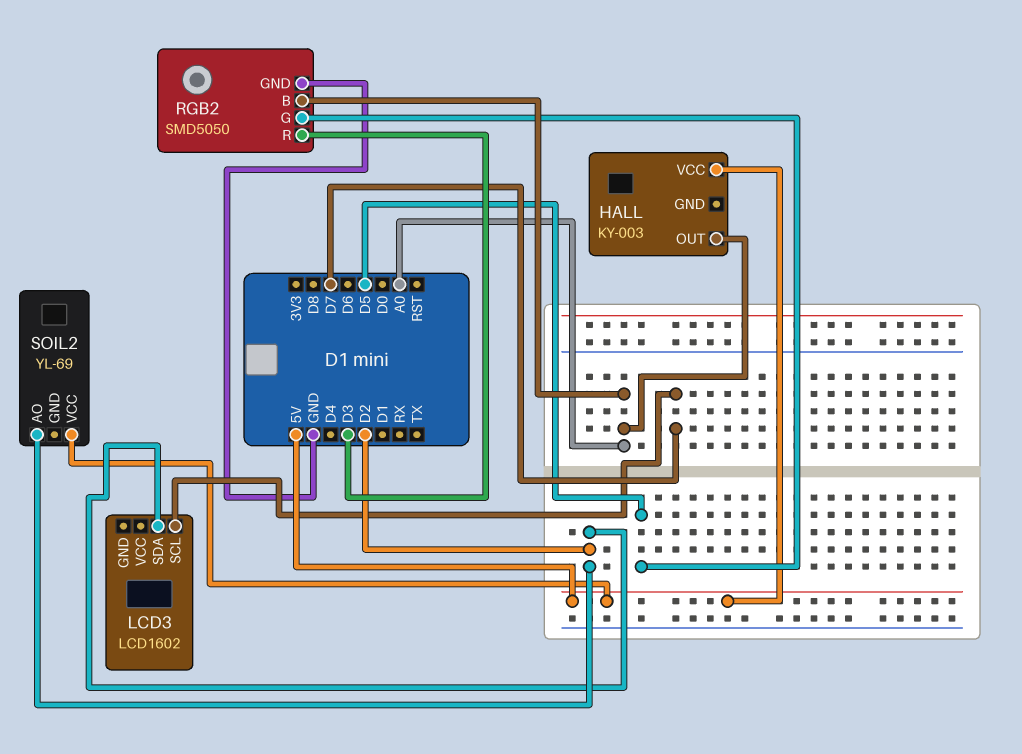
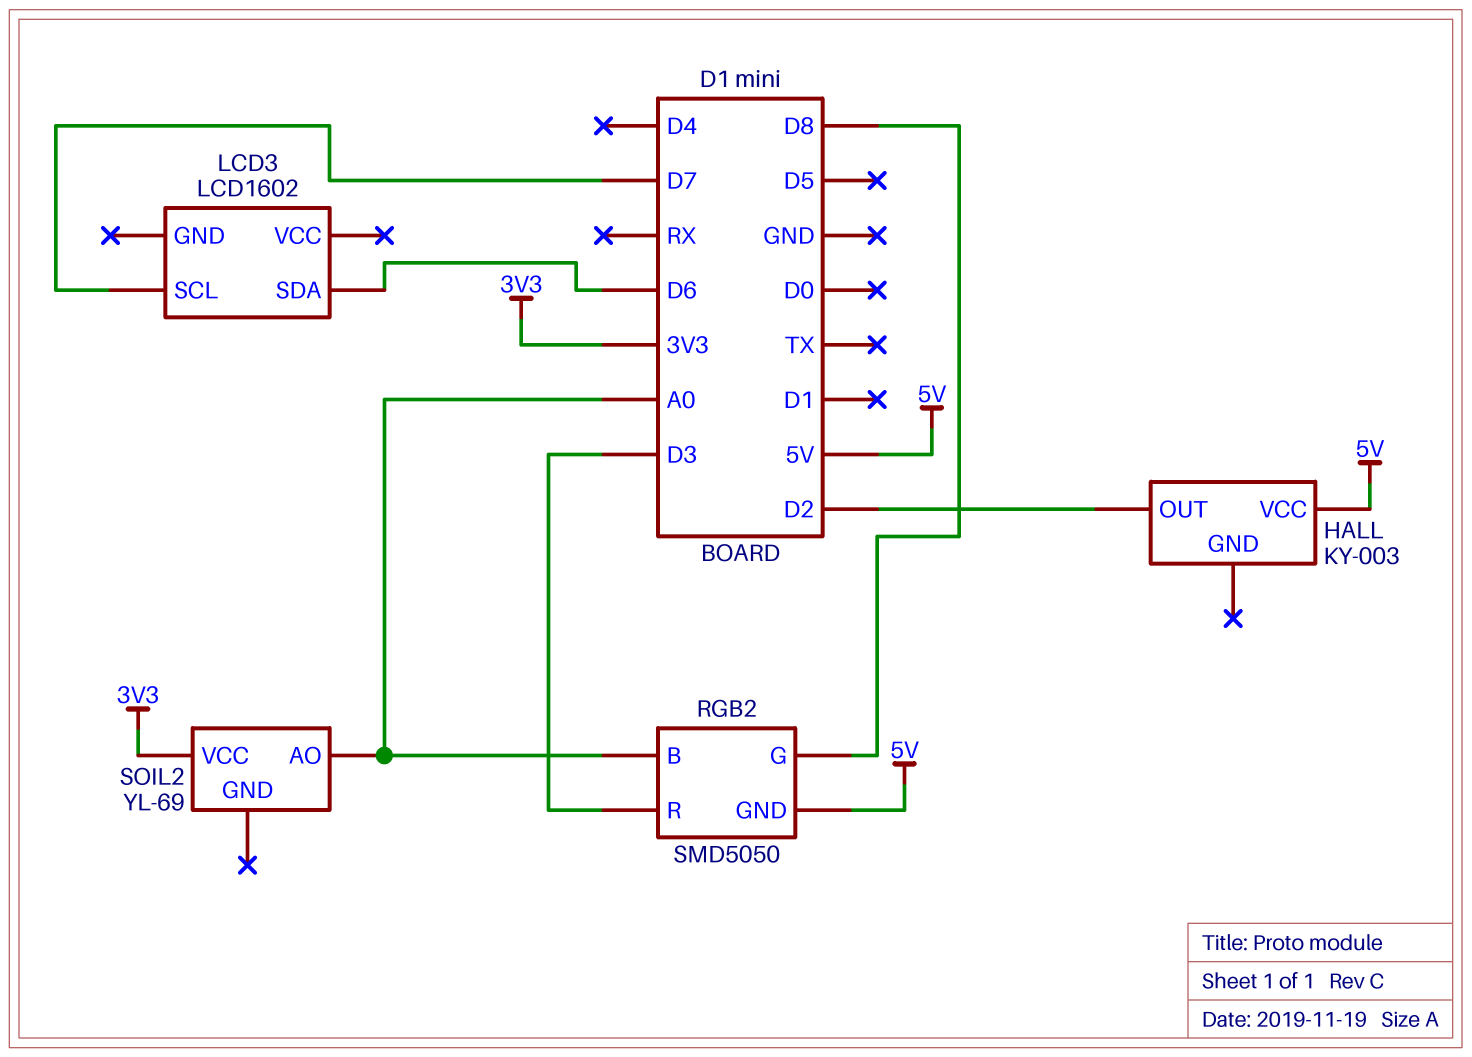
HALL pin OUT: A0 -> D2
LCD3 pin SDA: D2 -> D6
RGB2 pin G: D5 -> D8
RGB2 pin GND: GND -> 5V
SOIL2 pin AO: D2 -> A0
SOIL2 pin VCC: 5V -> 3V3

